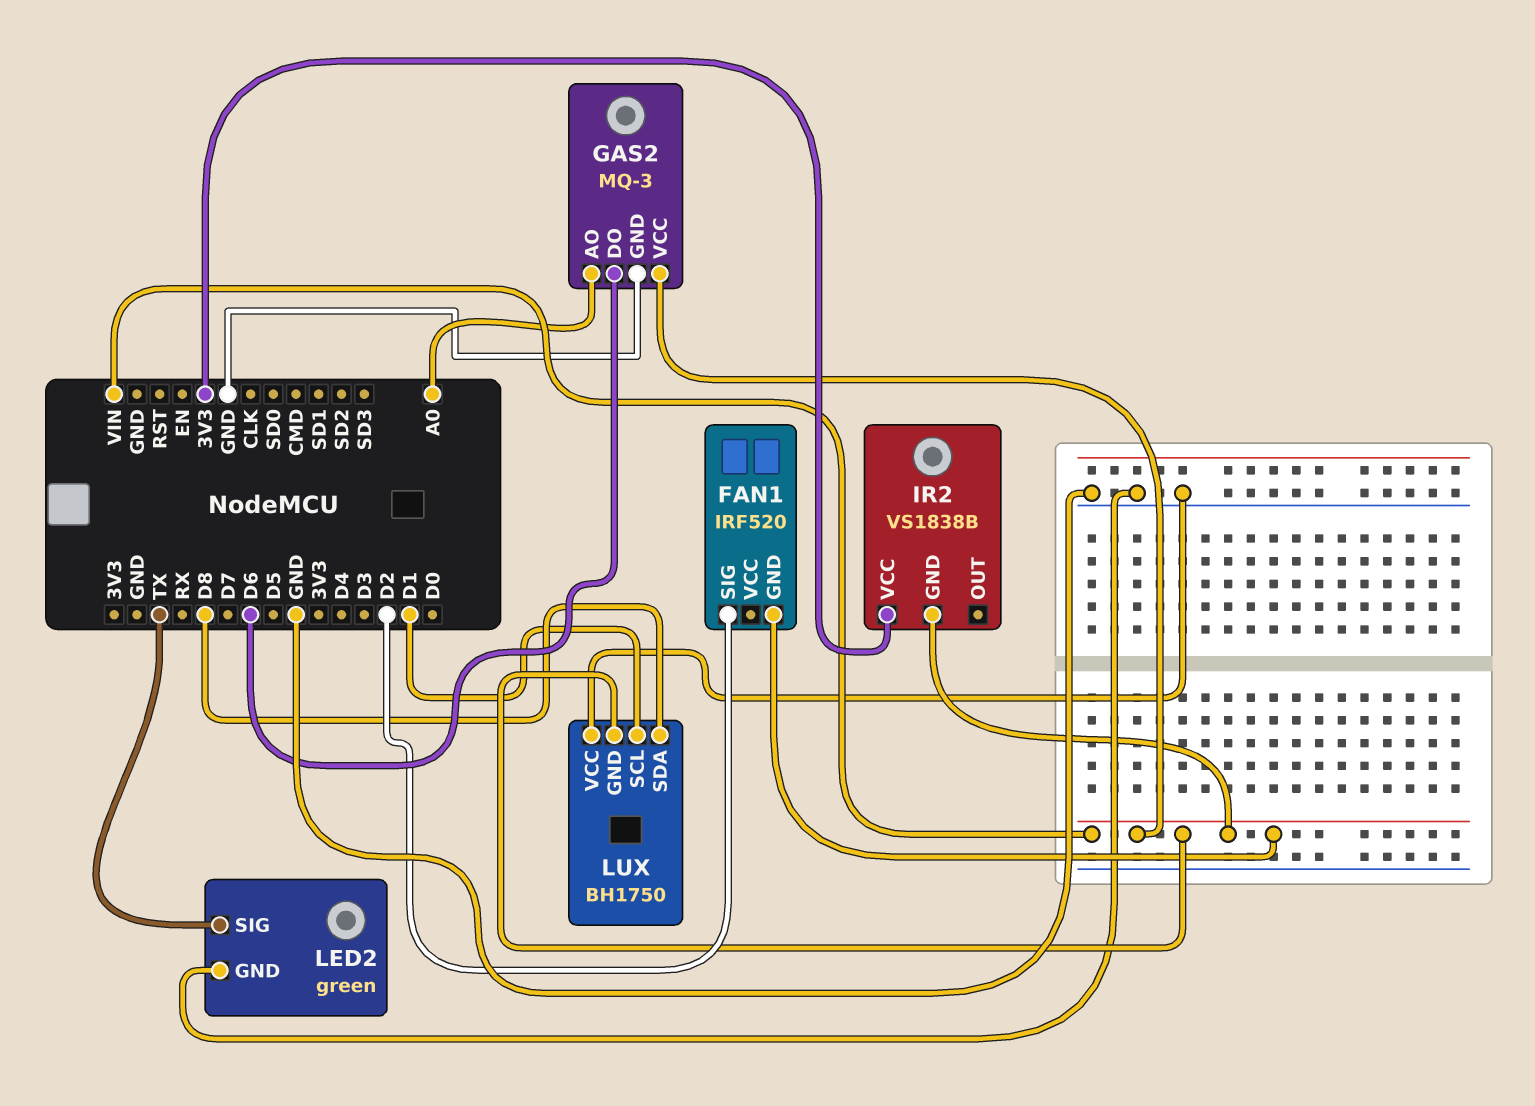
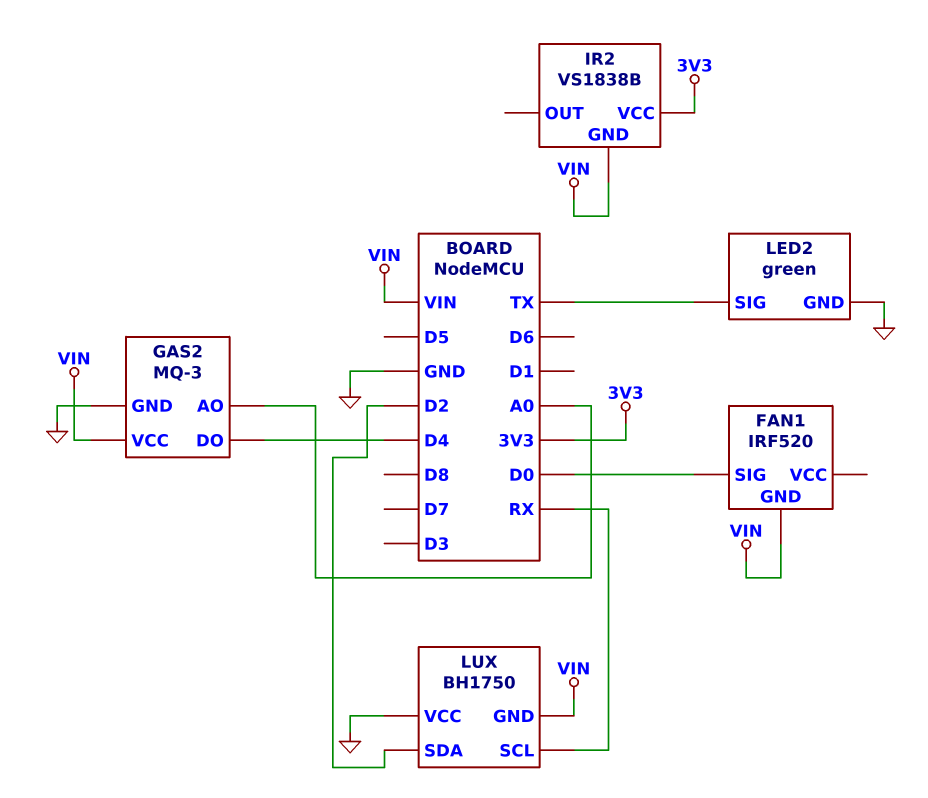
FAN1 pin SIG: D2 -> D0
GAS2 pin DO: D6 -> D4
LUX pin SCL: D1 -> RX
LUX pin SDA: D8 -> D2

